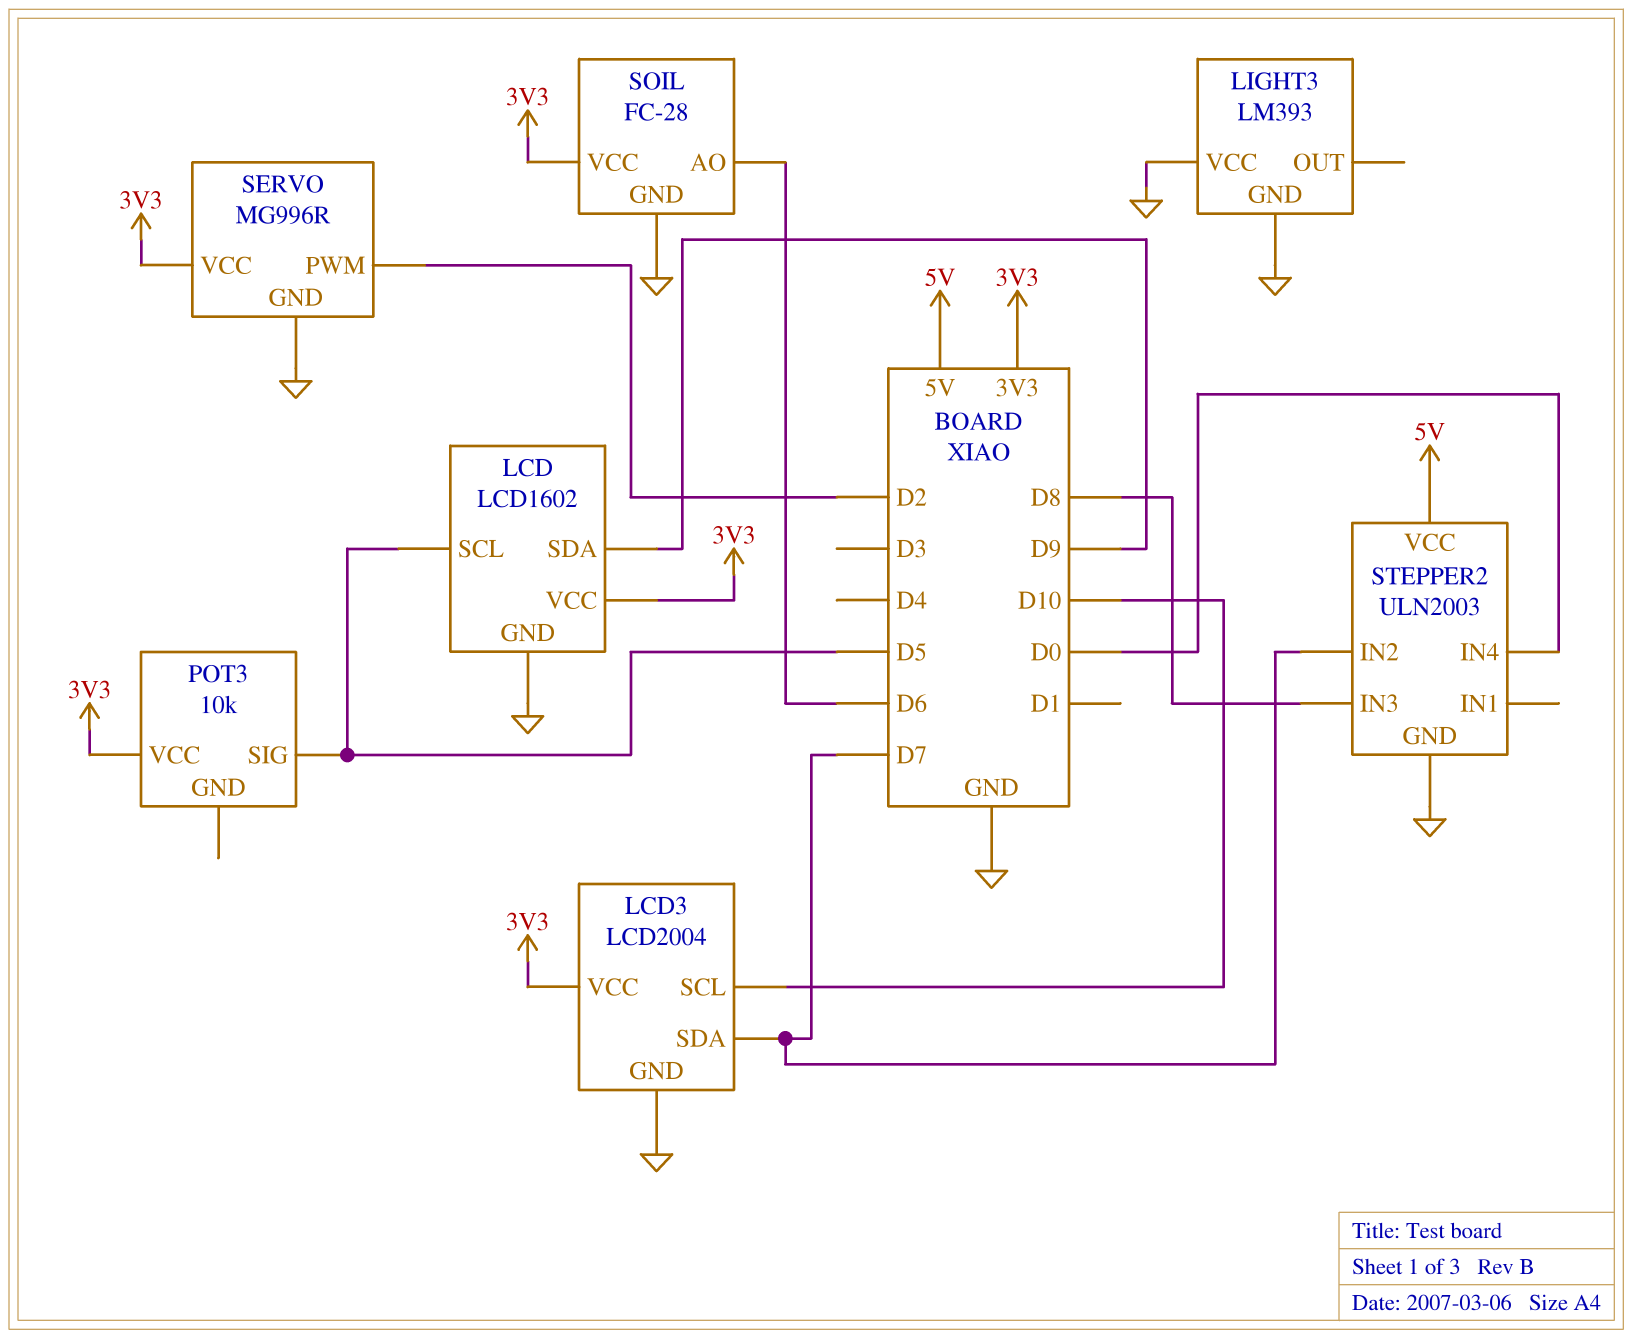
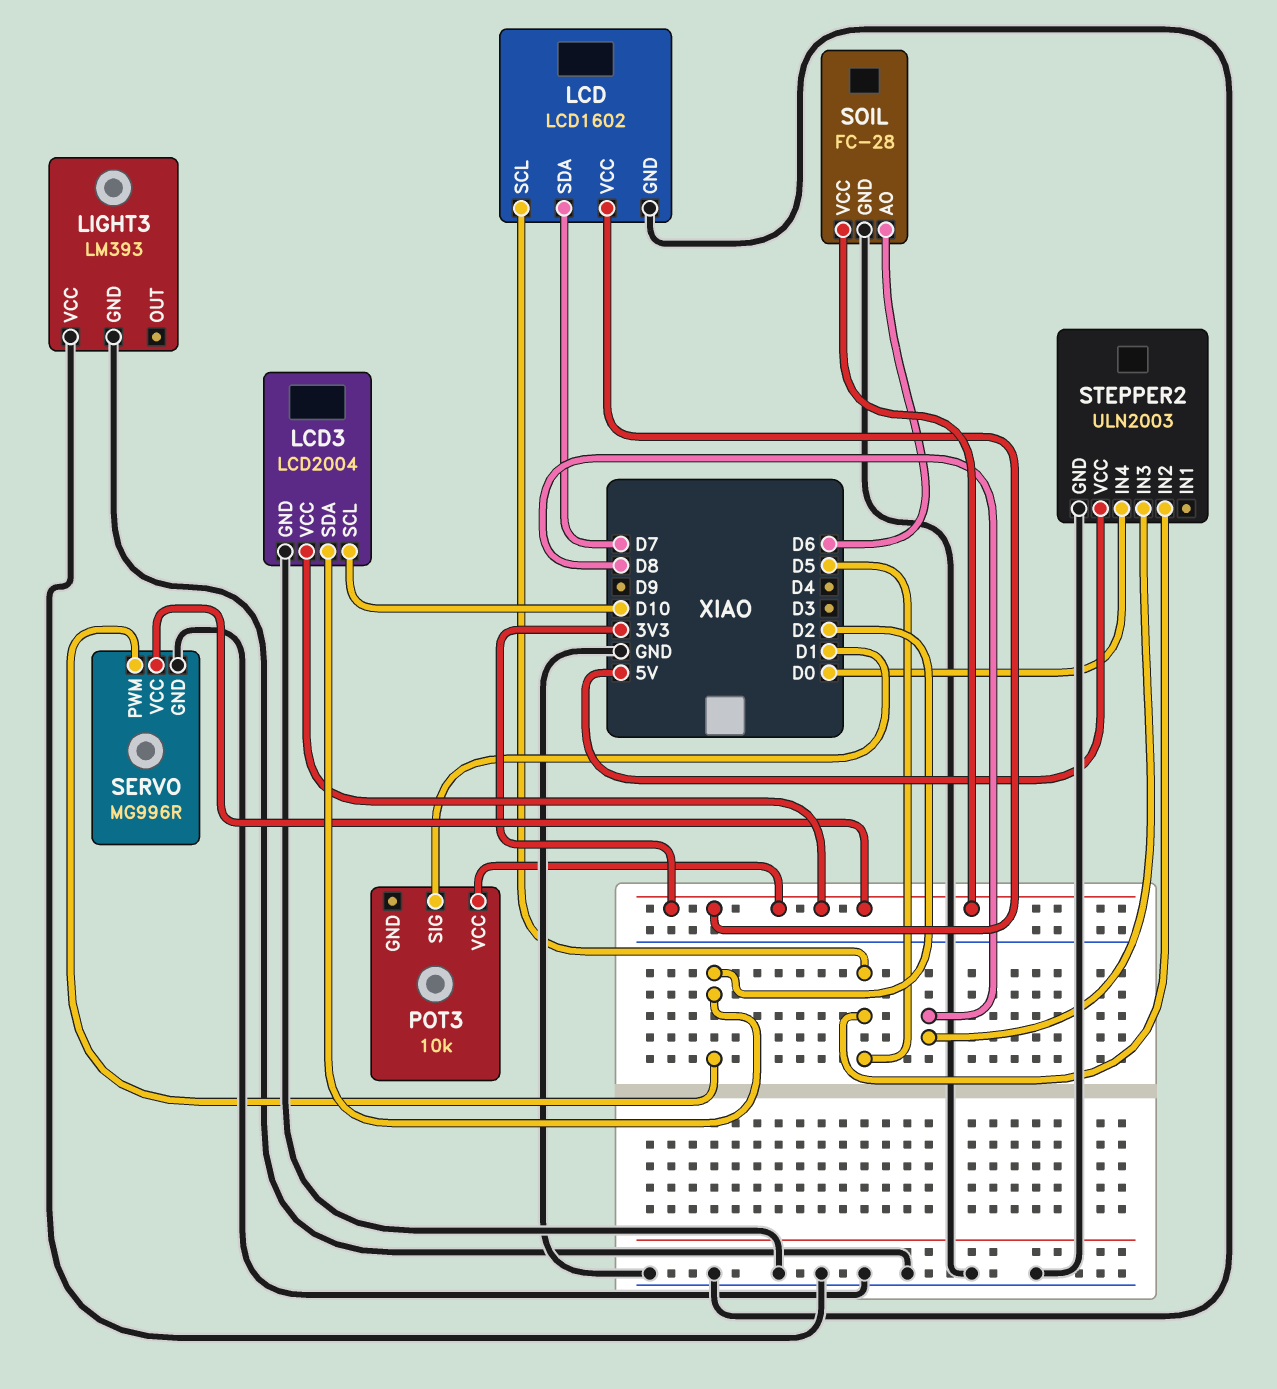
LCD pin SDA: D9 -> D7
LCD3 pin SDA: D7 -> D2
POT3 pin SIG: D5 -> D1
STEPPER2 pin IN2: D7 -> D5

